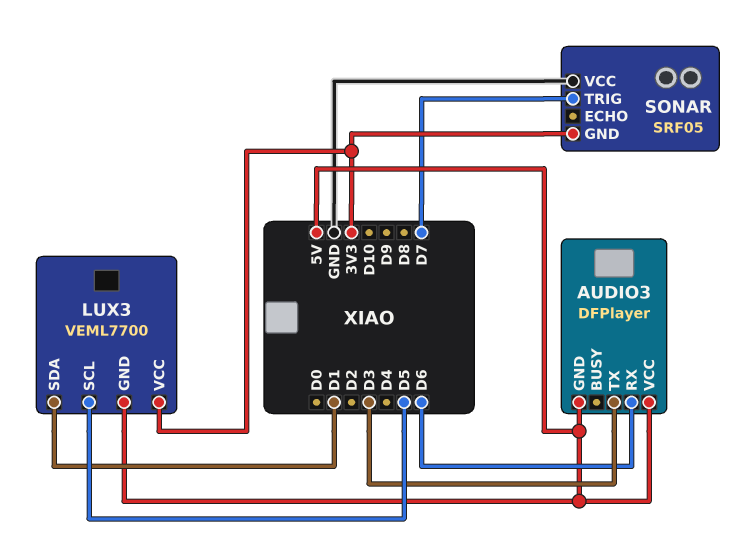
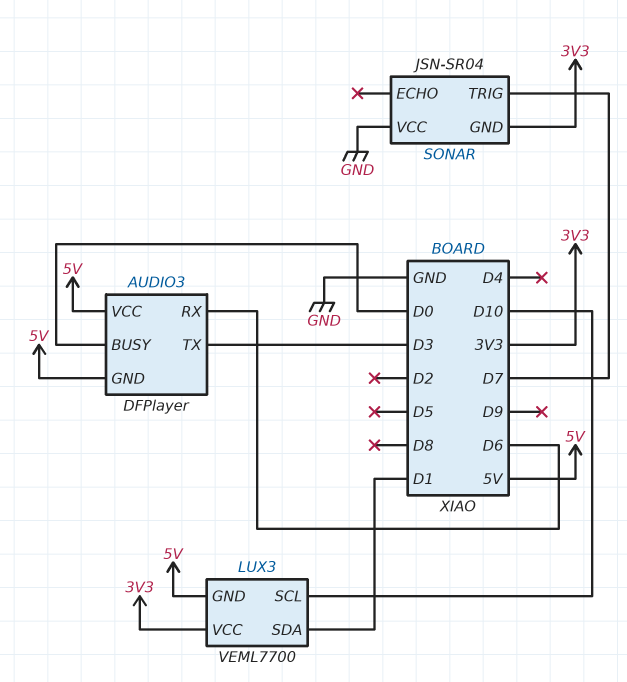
AUDIO3 pin BUSY: none -> D0
LUX3 pin SCL: D5 -> D10
SONAR: SRF05 -> JSN-SR04

